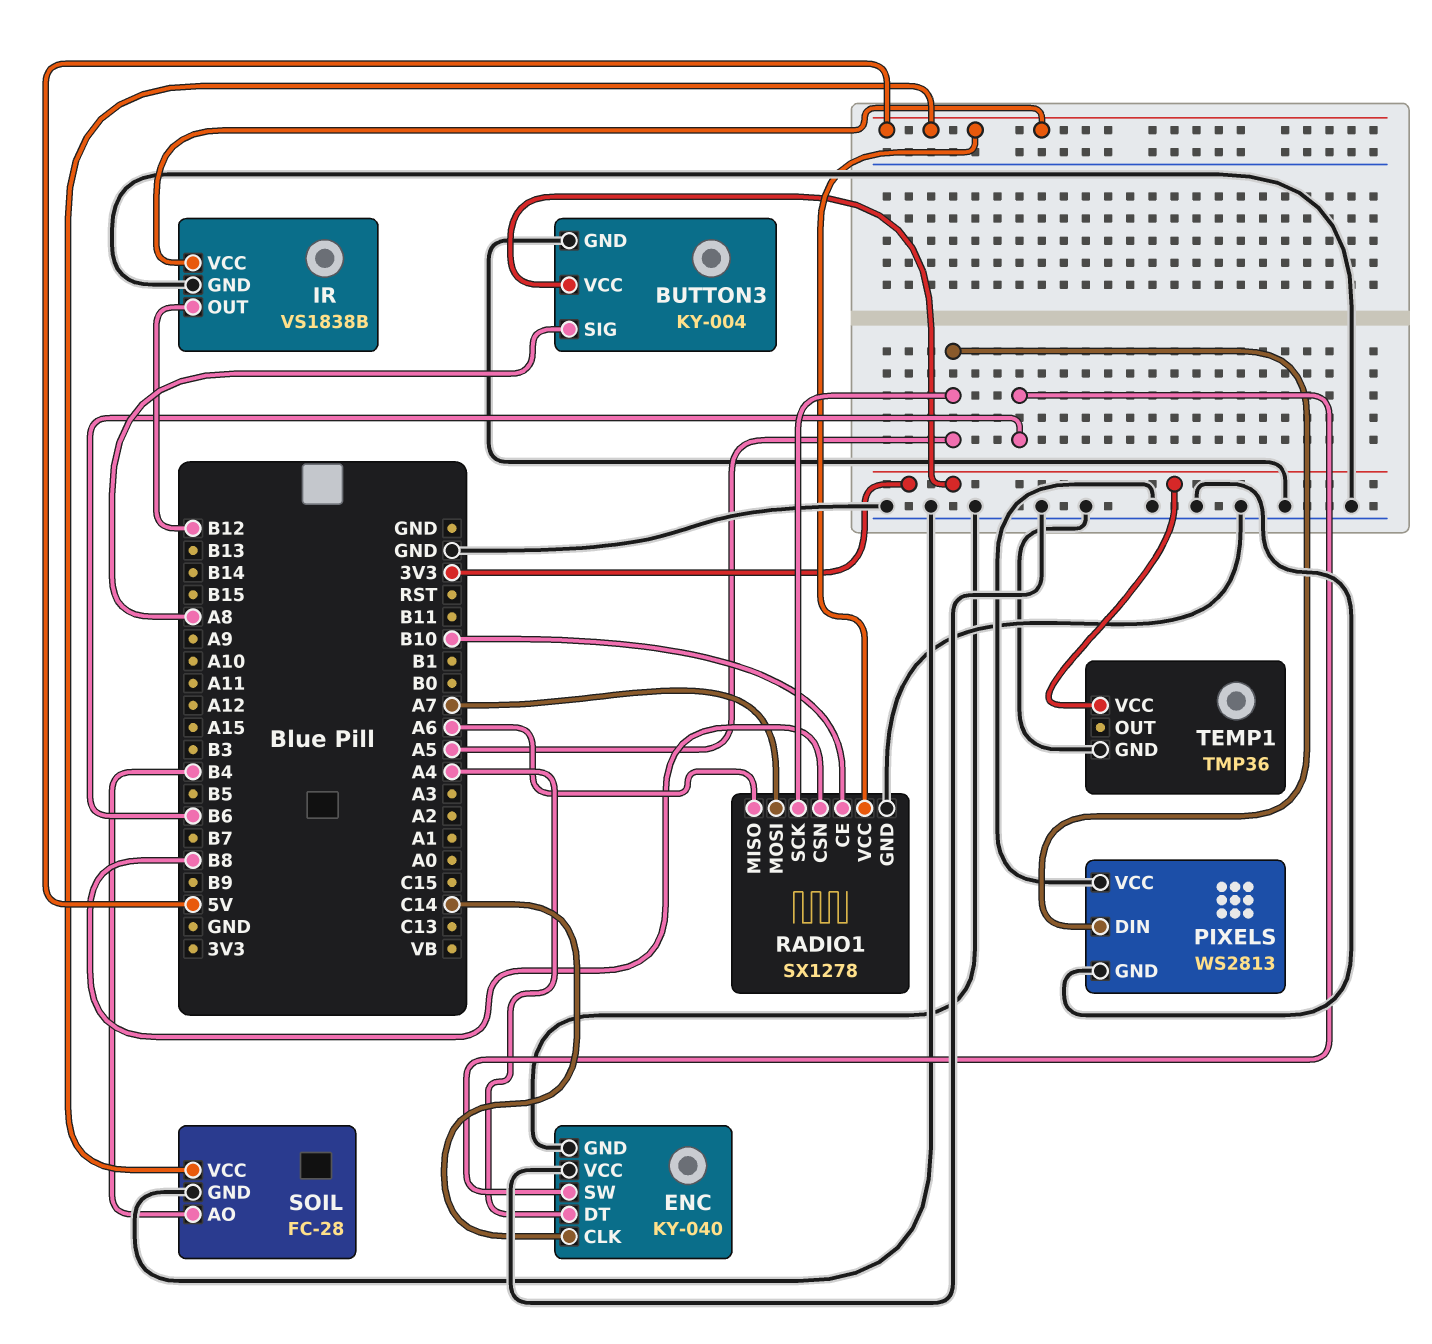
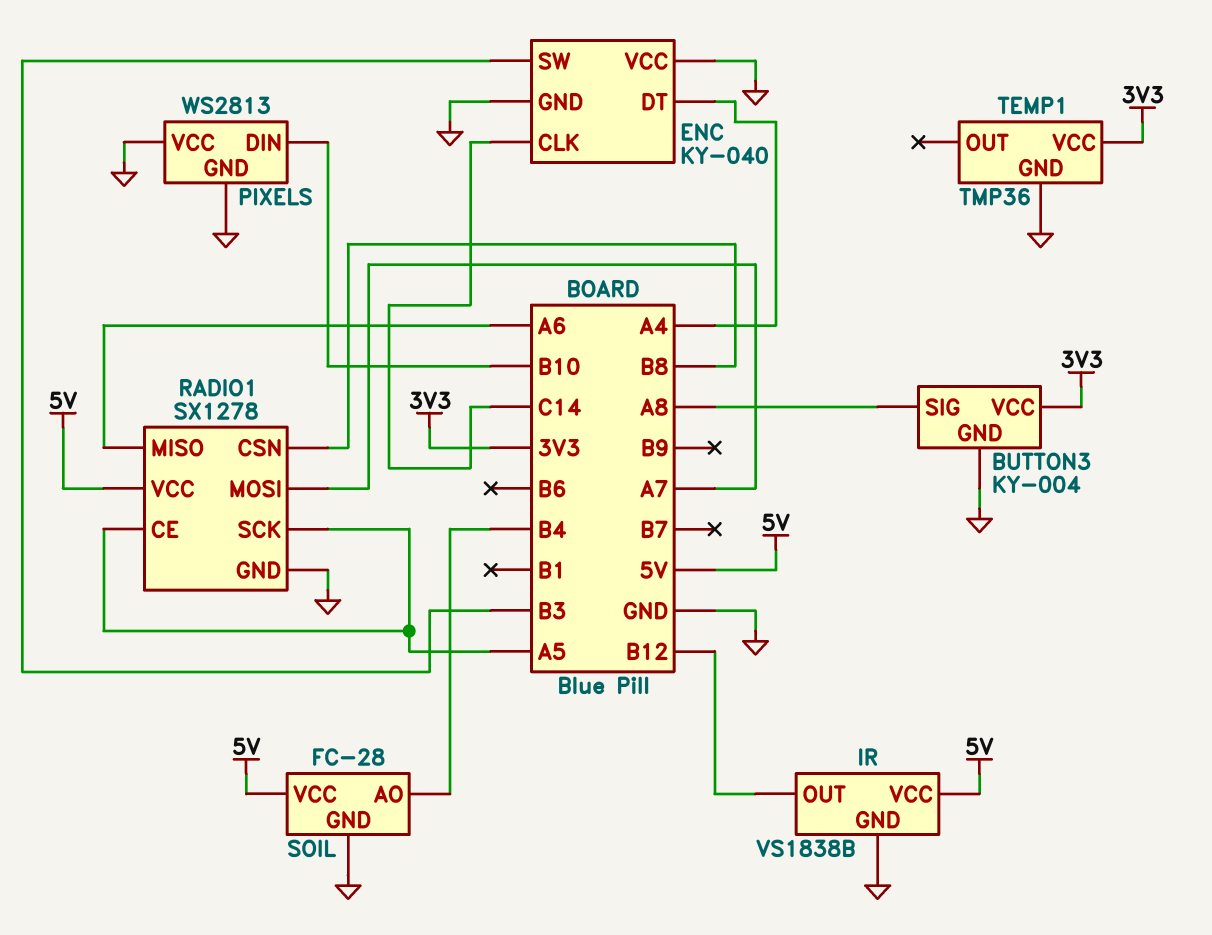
ENC pin SW: B6 -> B3
PIXELS pin DIN: A5 -> B10
RADIO1 pin CE: B10 -> A5

